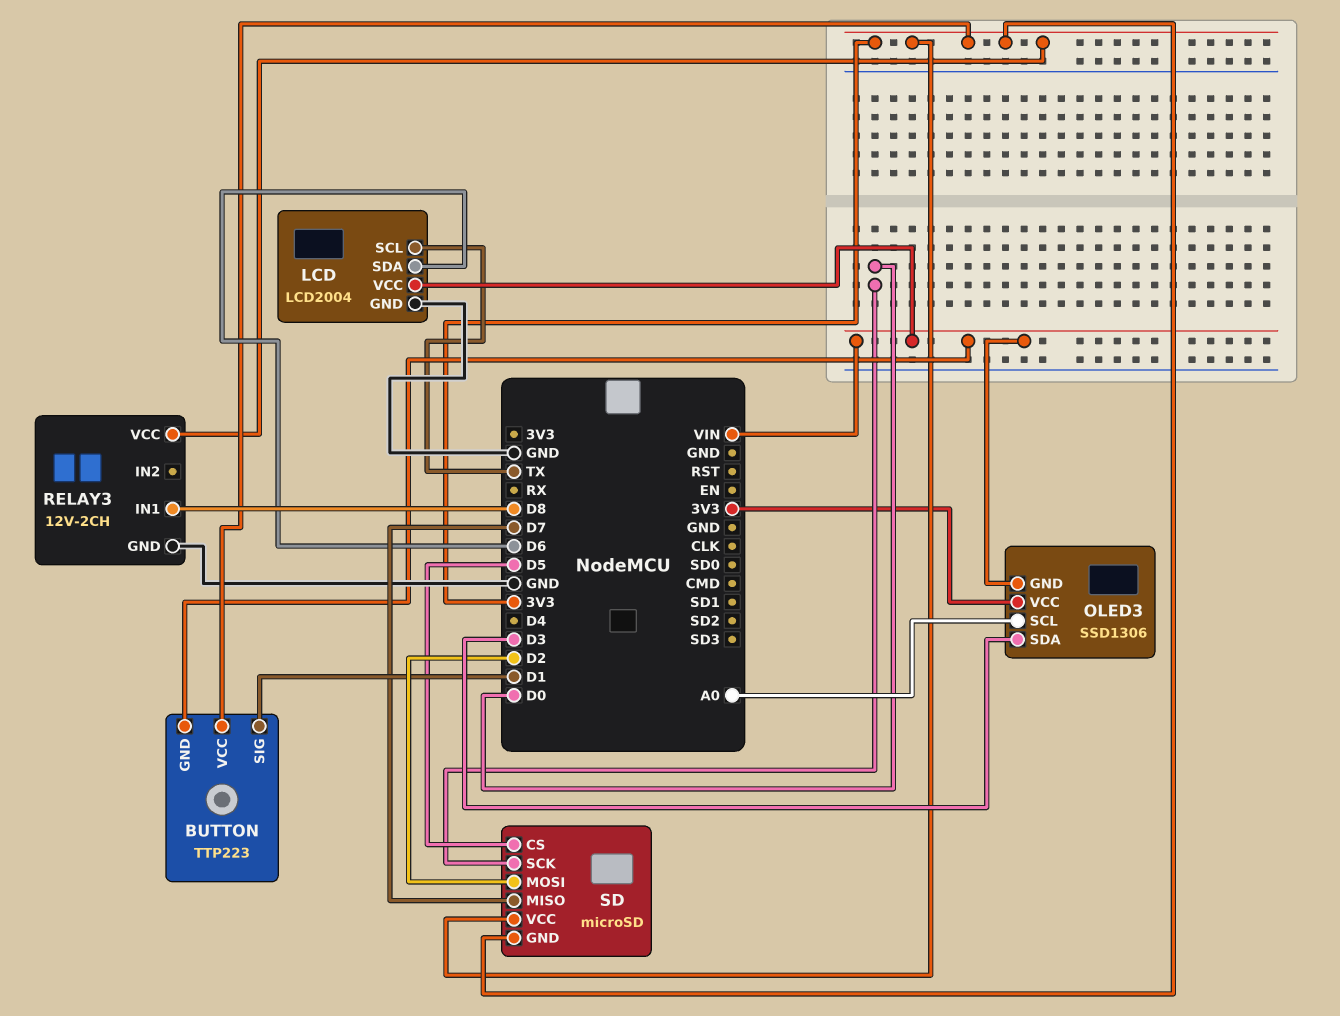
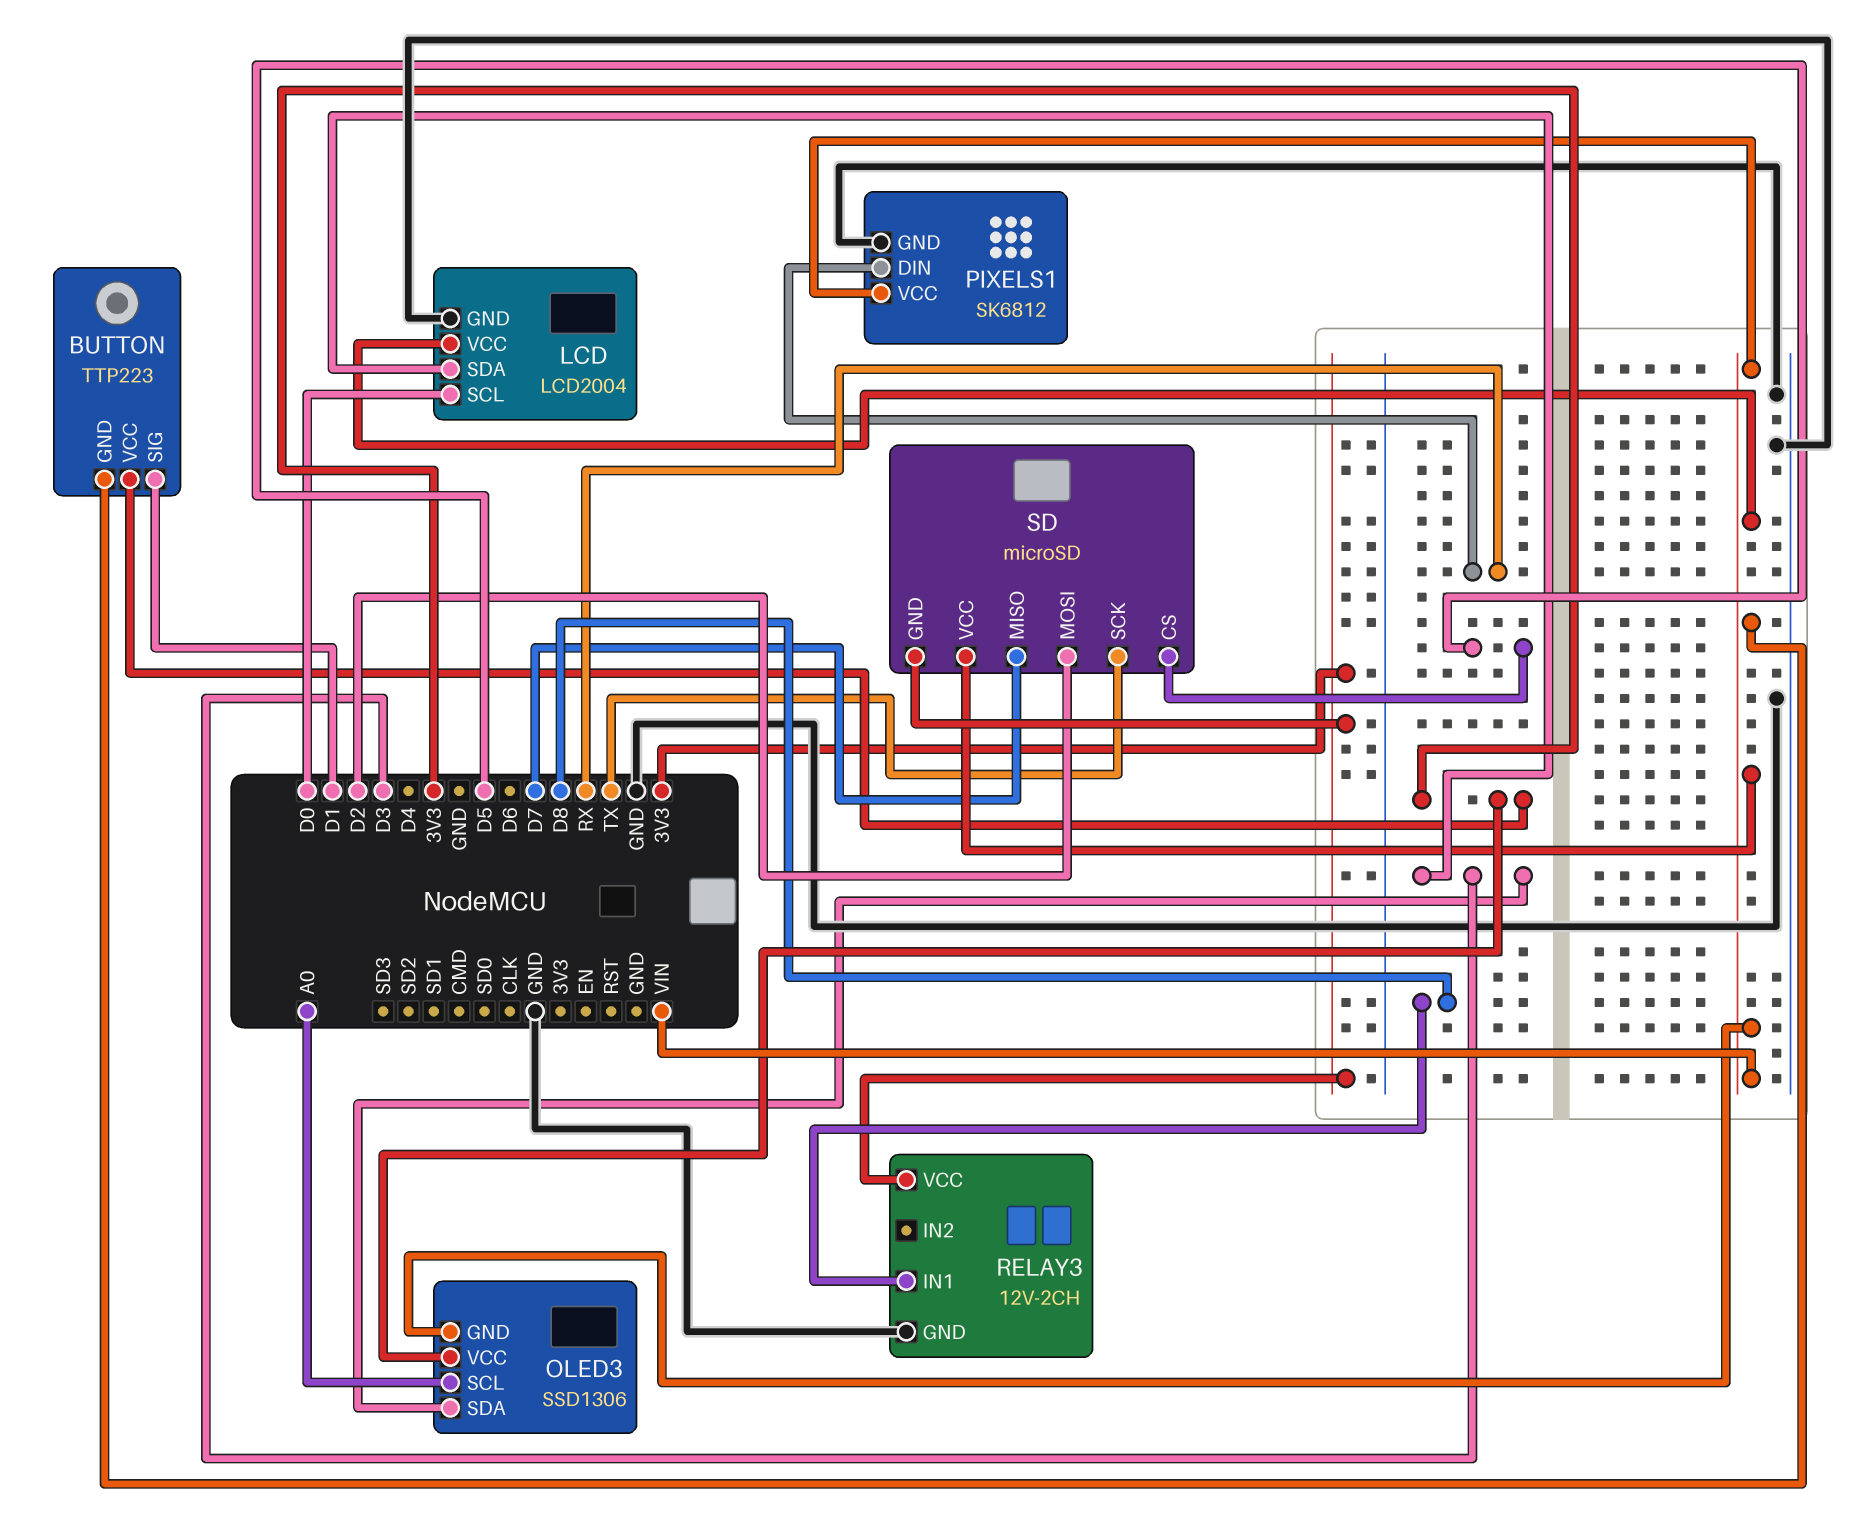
LCD pin SCL: TX -> D0
LCD pin SDA: D6 -> D3
PIXELS1: none -> SK6812
PIXELS1 pin DIN: none -> RX
PIXELS1 pin GND: none -> GND
PIXELS1 pin VCC: none -> VIN
SD pin SCK: D0 -> TX
SD pin VCC: 3V3 -> VIN

